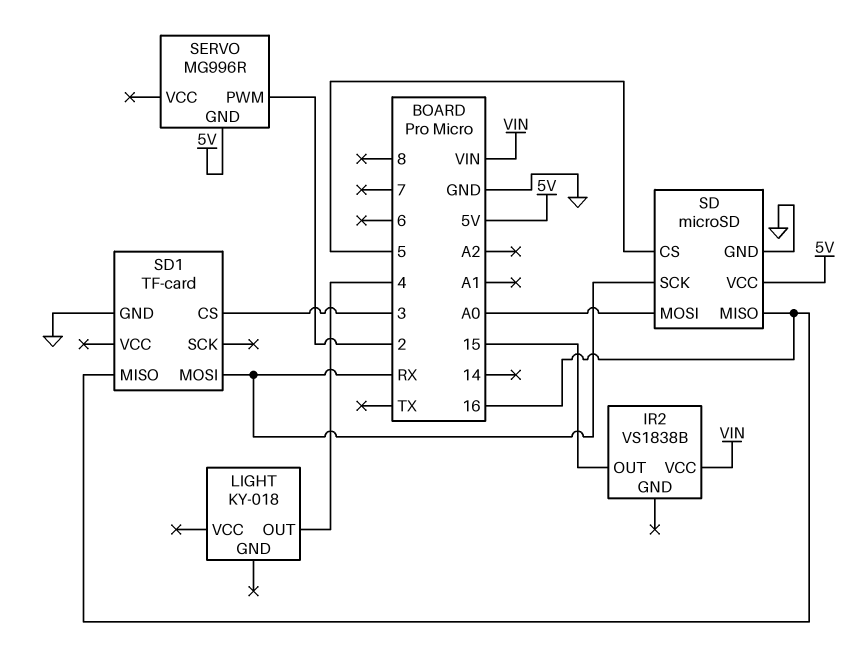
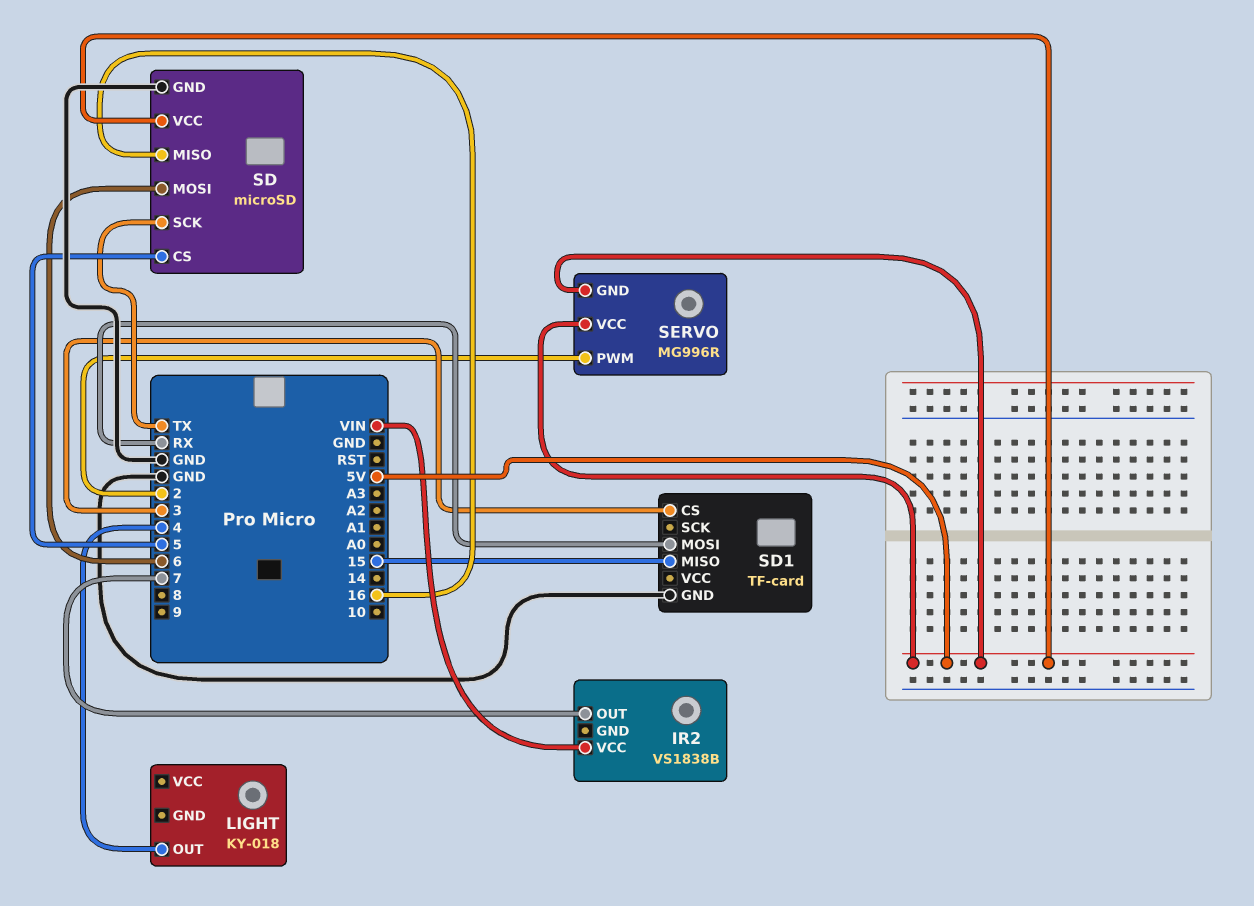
IR2 pin OUT: 15 -> 7
SD pin MOSI: A0 -> 6
SD pin SCK: RX -> TX
SD1 pin MISO: 16 -> 15
SERVO pin VCC: none -> 5V

